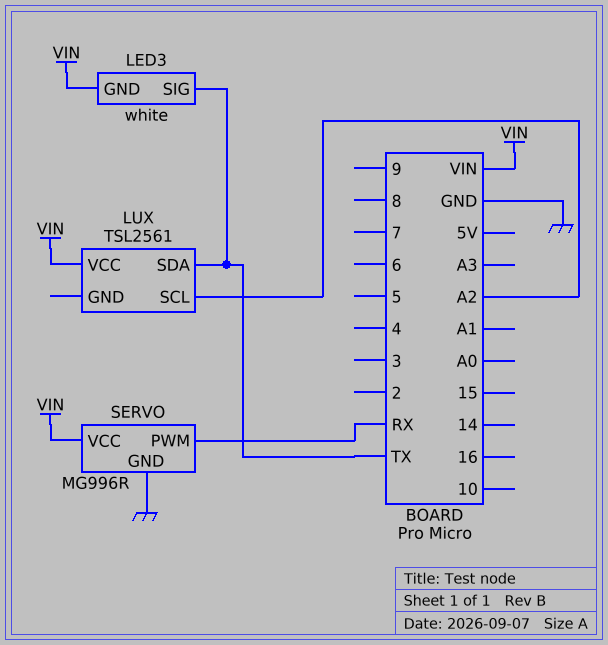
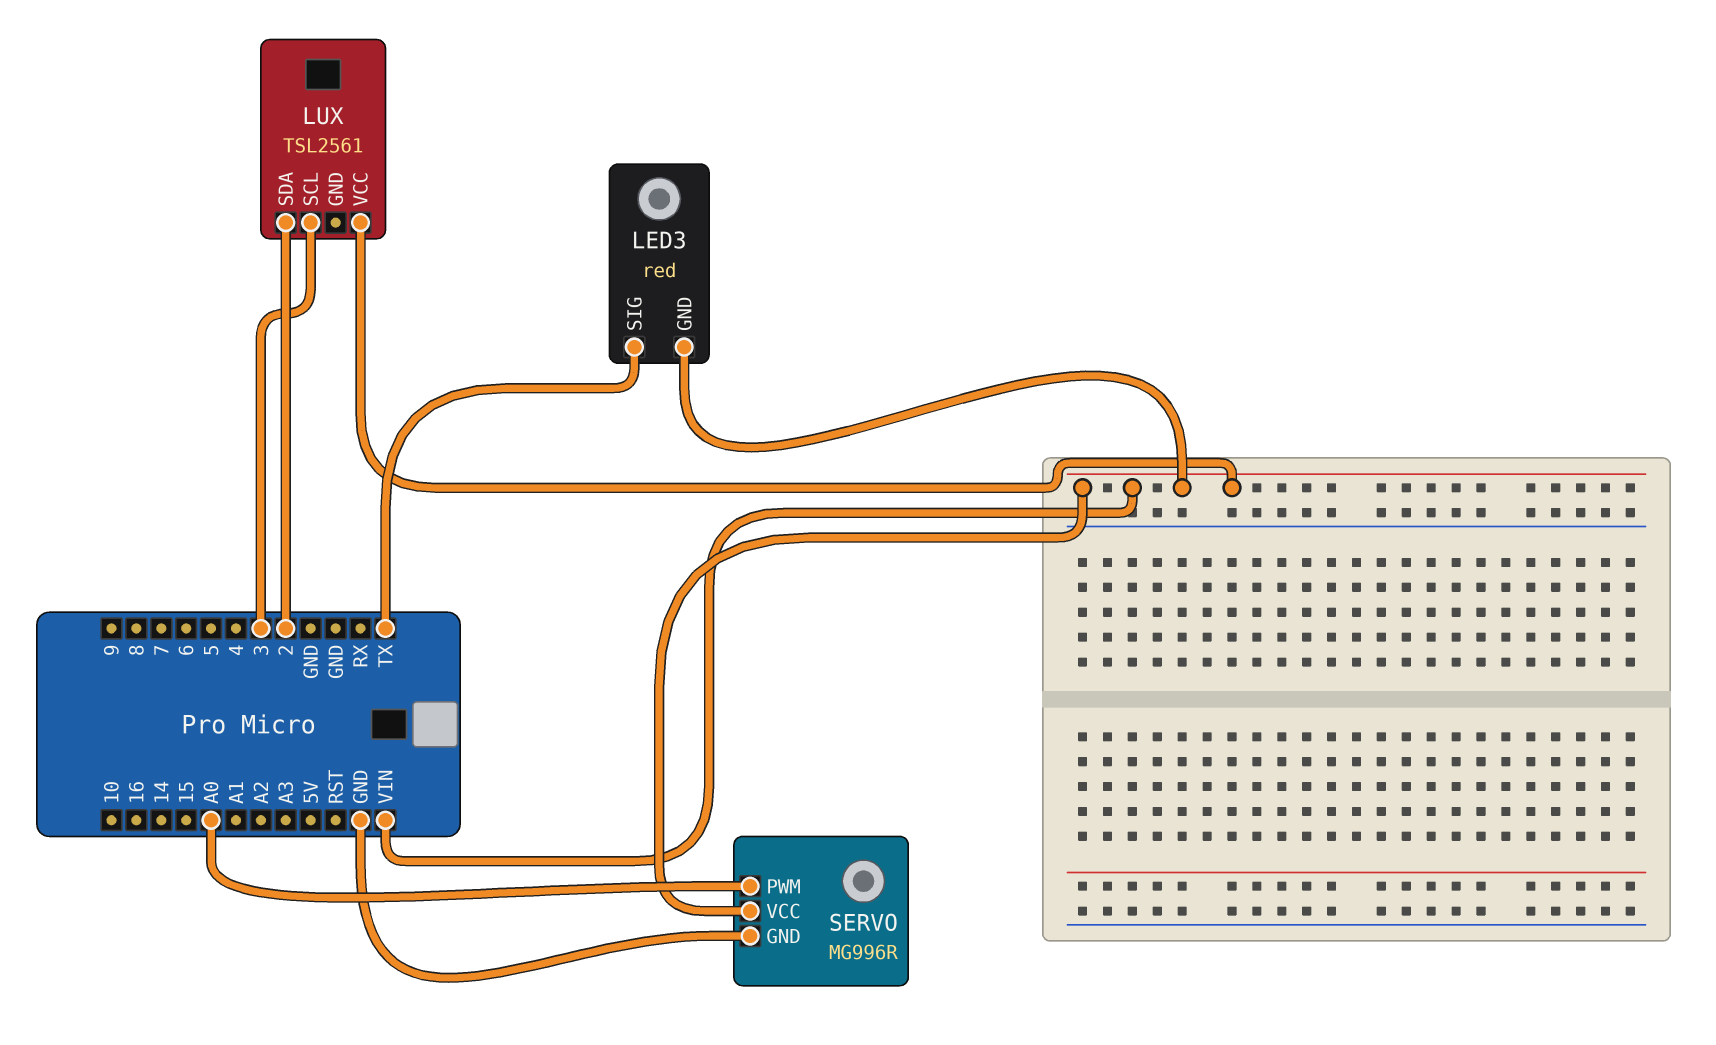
LED3: white -> red
LUX pin SCL: A2 -> 3
LUX pin SDA: TX -> 2
SERVO pin PWM: RX -> A0

